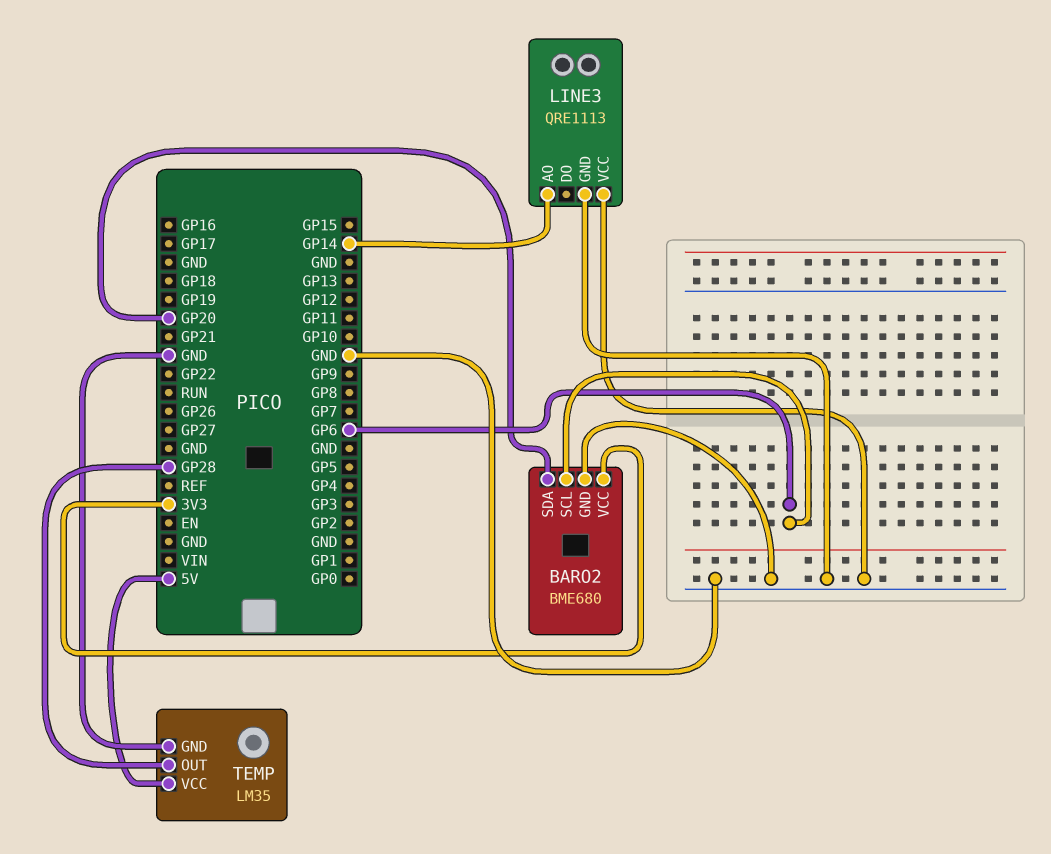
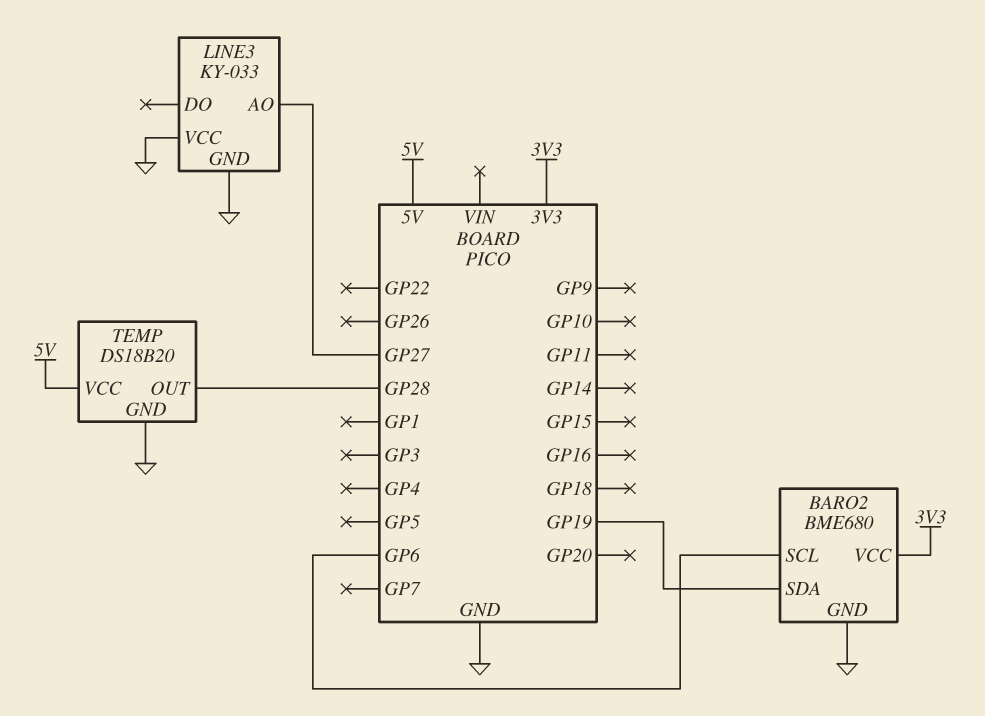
BARO2 pin SDA: GP20 -> GP19
LINE3: QRE1113 -> KY-033
LINE3 pin AO: GP14 -> GP27
TEMP: LM35 -> DS18B20

